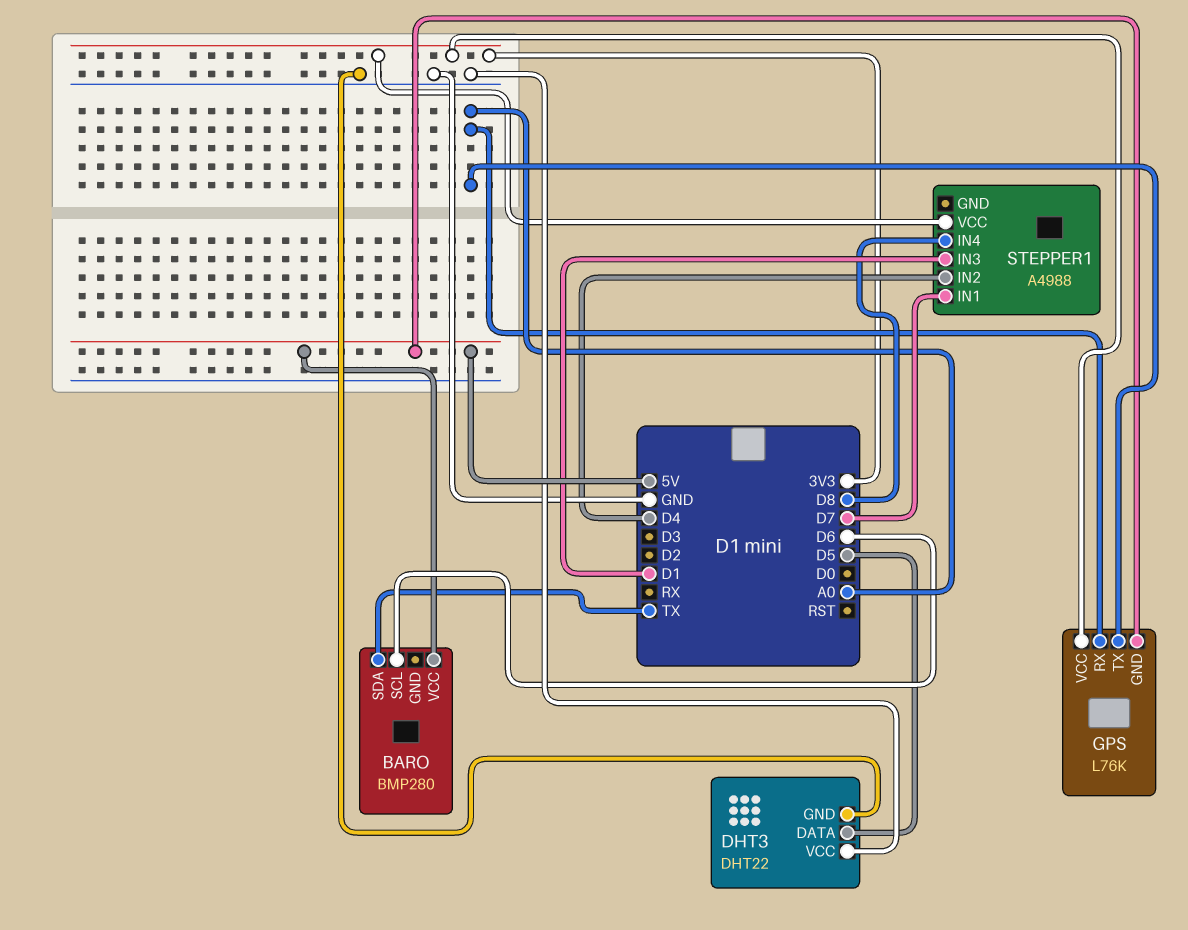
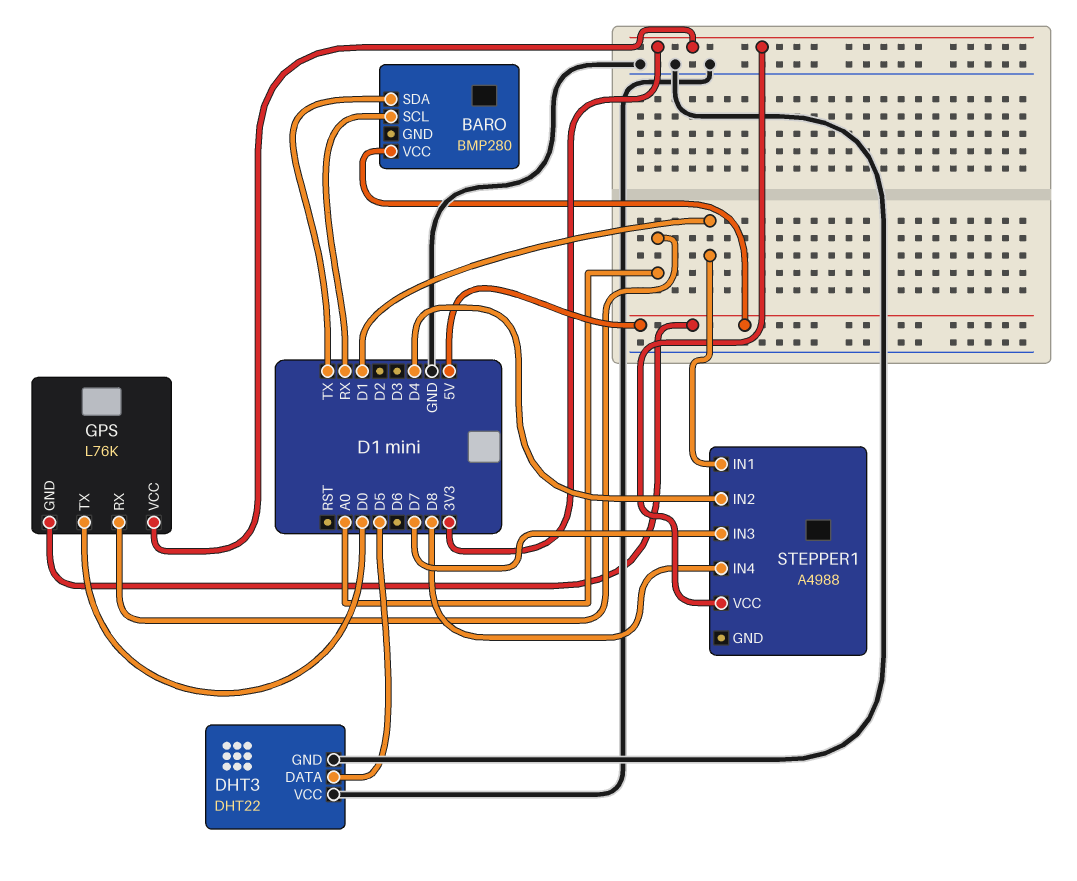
BARO pin SCL: D6 -> RX
GPS pin TX: A0 -> D0
STEPPER1 pin IN1: D7 -> D1
STEPPER1 pin IN3: D1 -> D7

